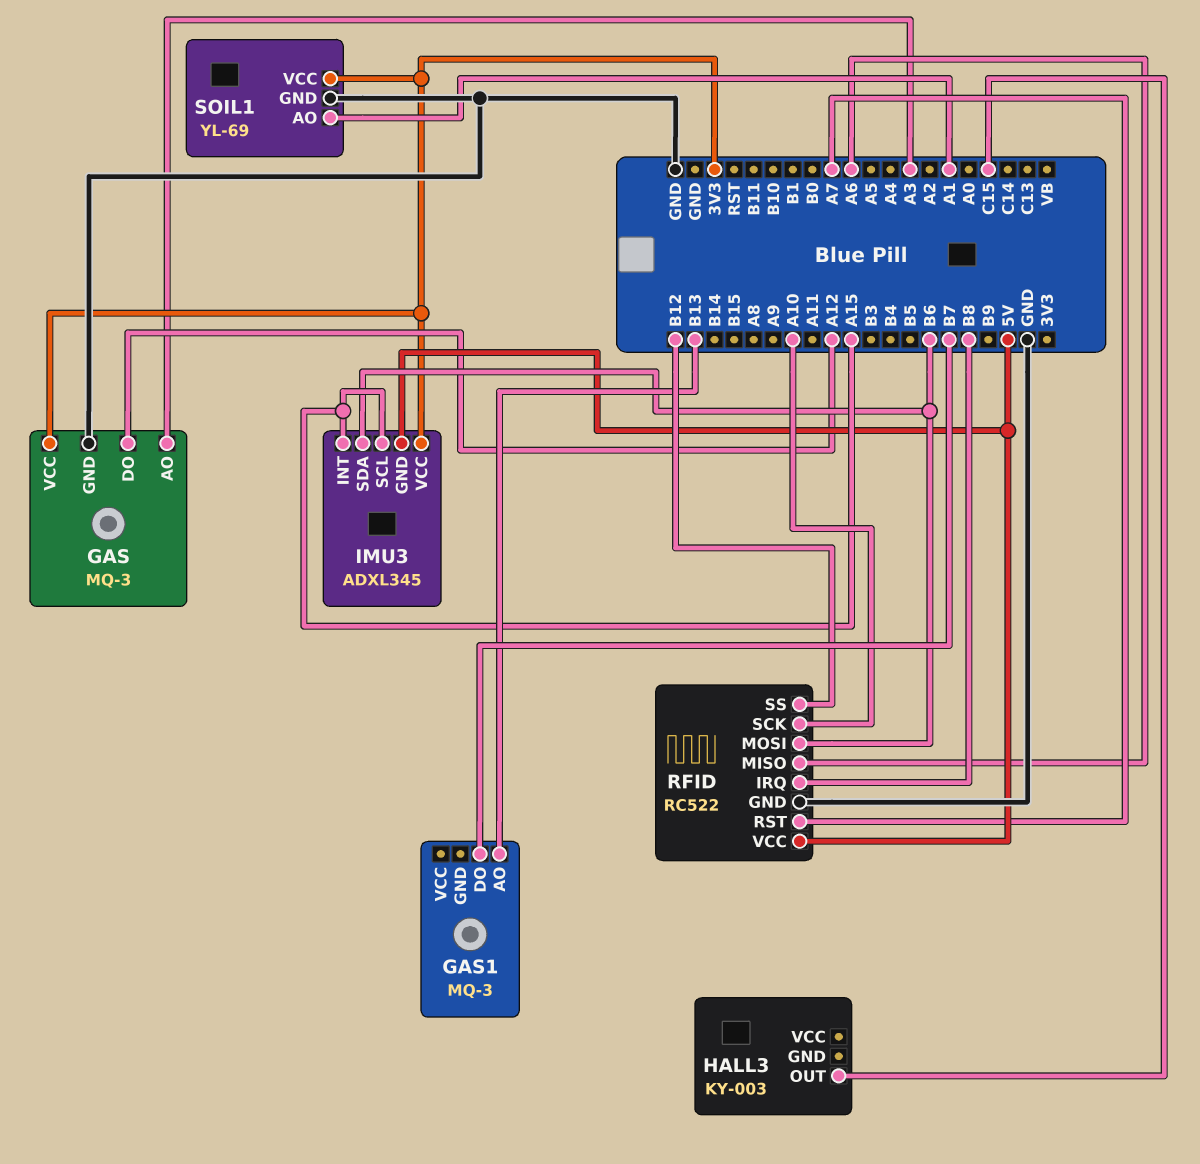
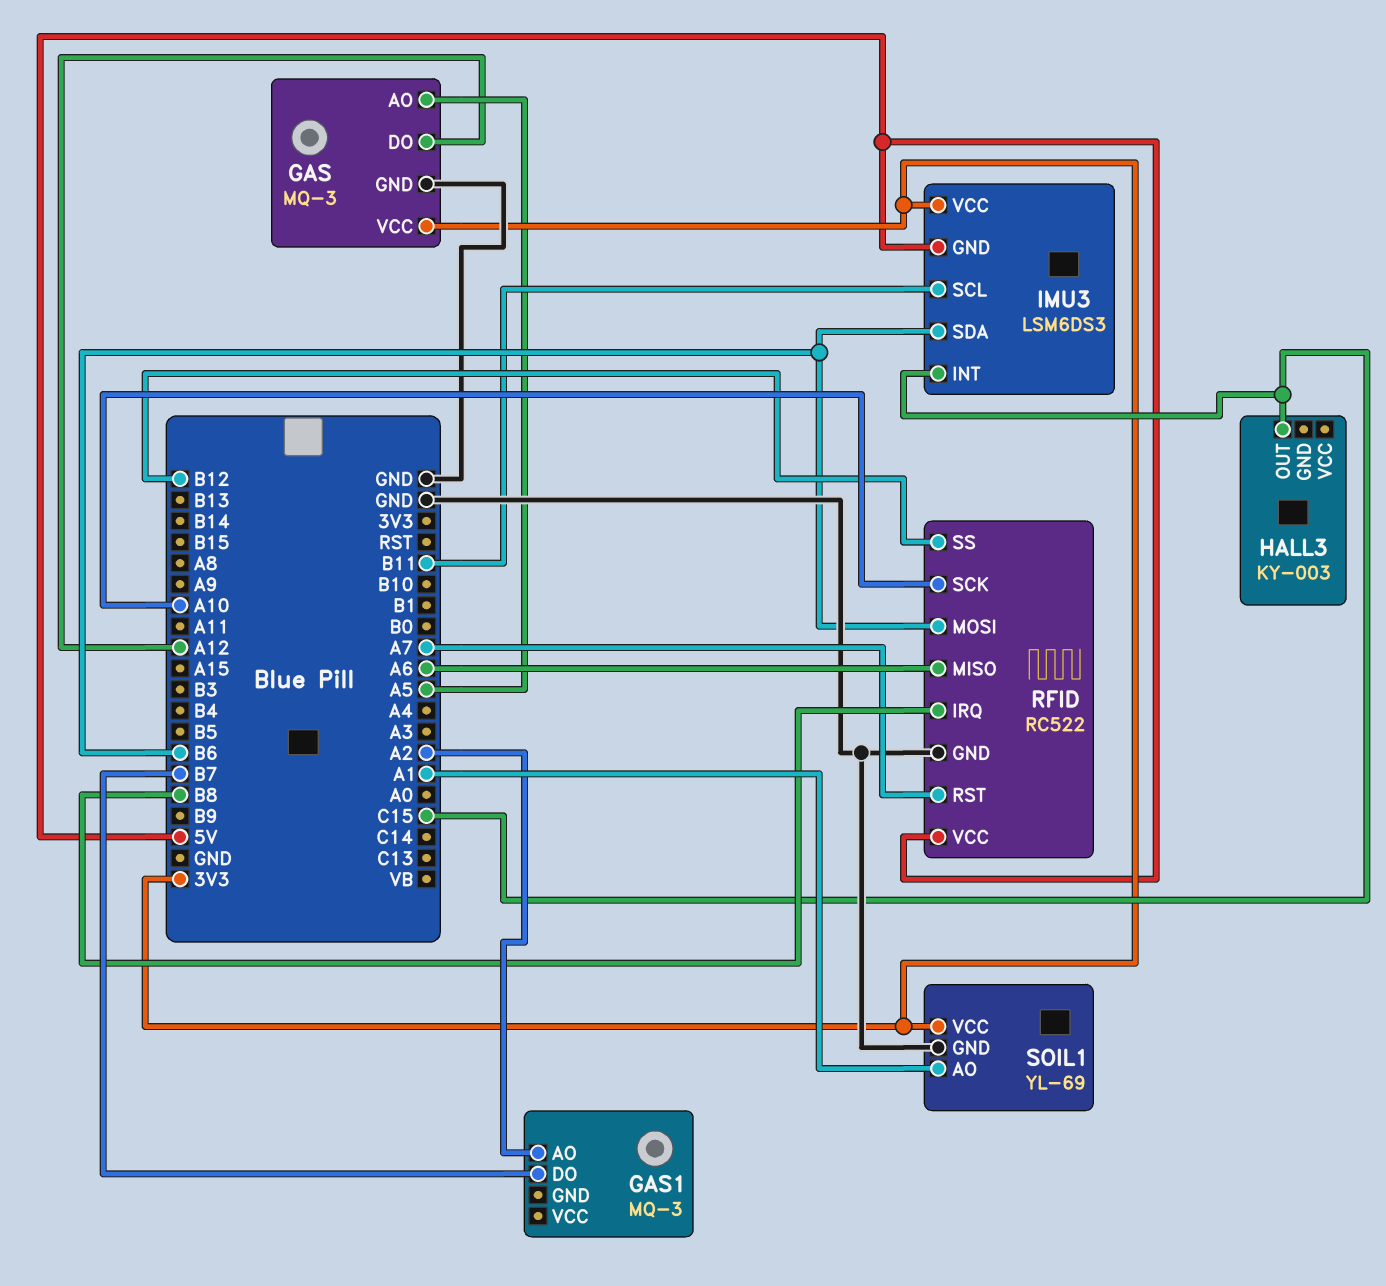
GAS pin AO: A3 -> A5
GAS1 pin AO: B13 -> A2
IMU3: ADXL345 -> LSM6DS3
IMU3 pin INT: A15 -> C15
IMU3 pin SCL: A15 -> B11

